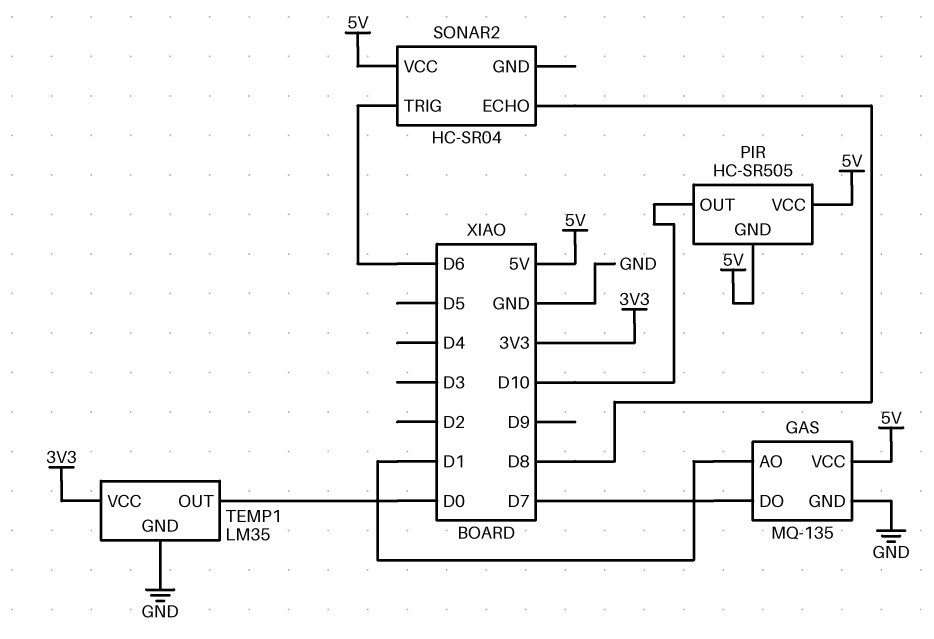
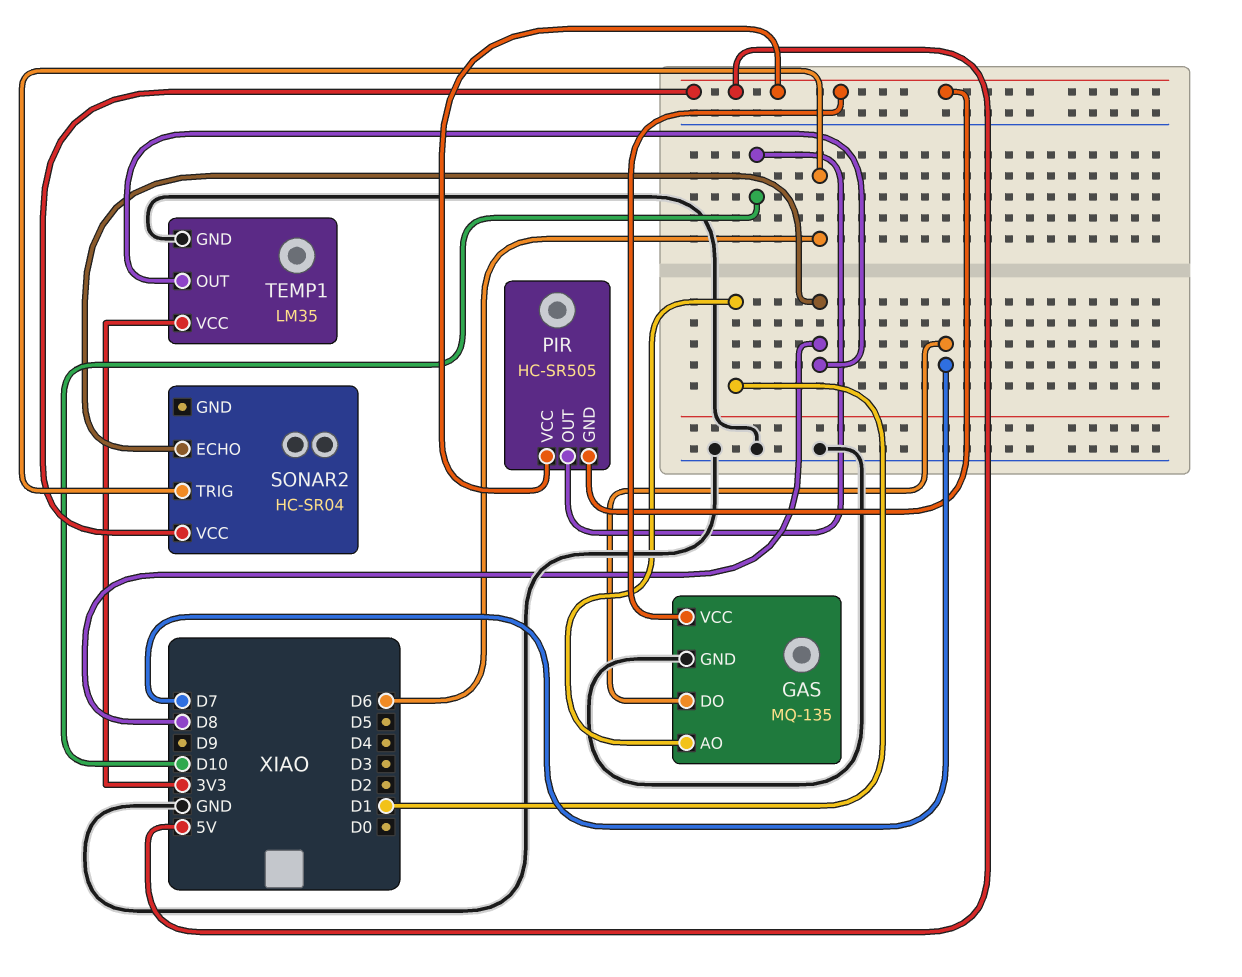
TEMP1 pin OUT: D0 -> D8

